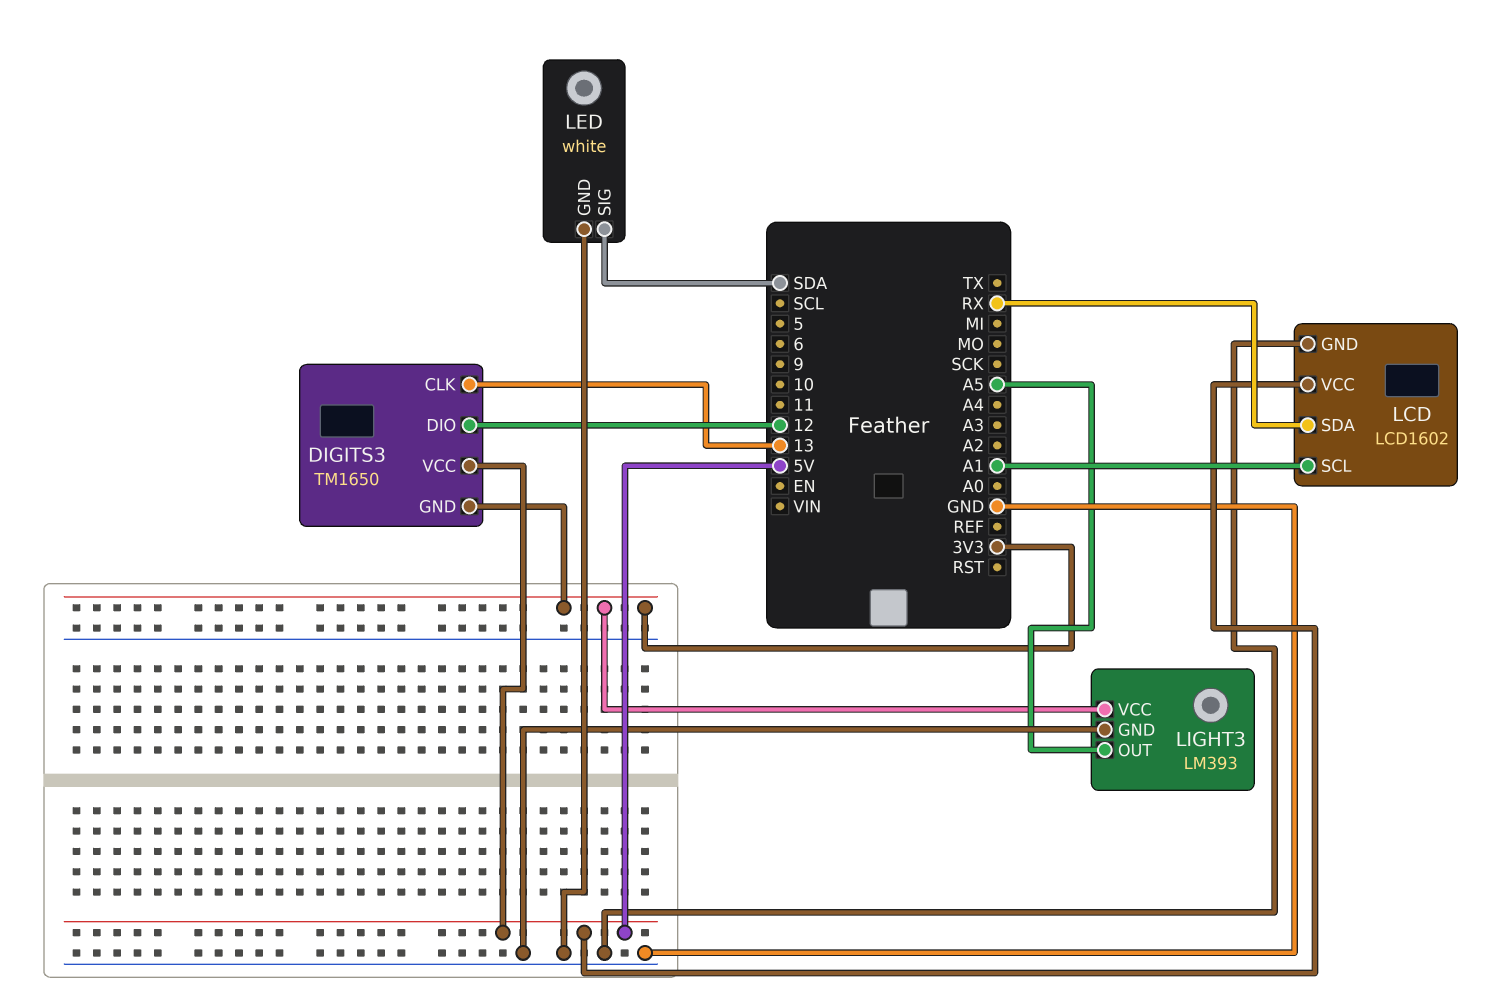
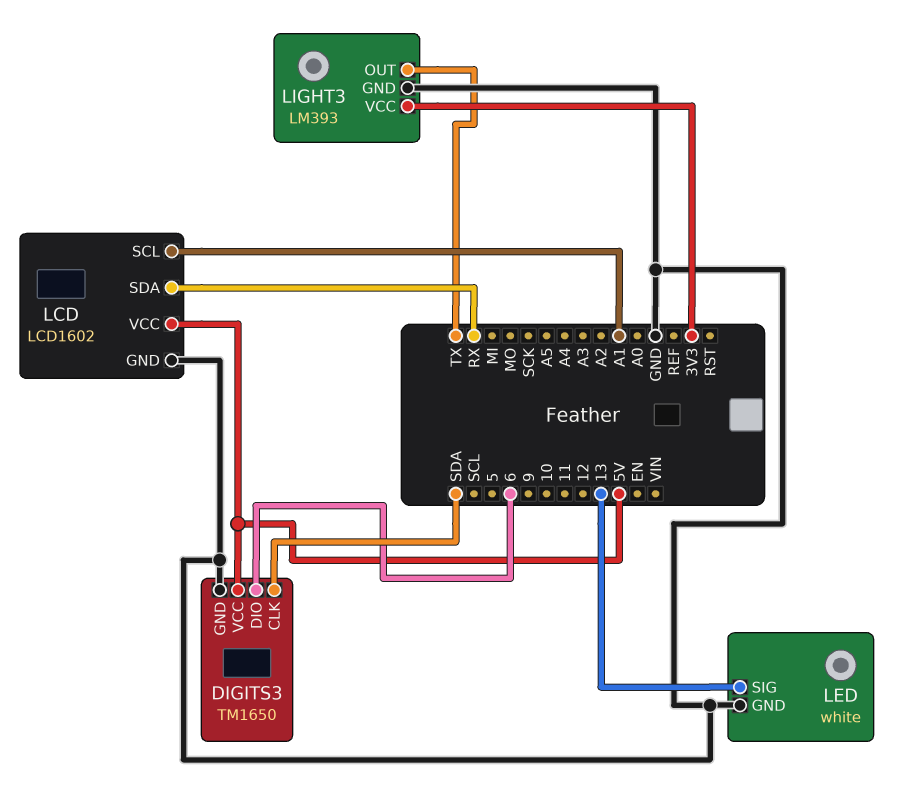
DIGITS3 pin CLK: 13 -> SDA
DIGITS3 pin DIO: 12 -> 6
DIGITS3 pin GND: 3V3 -> GND
LED pin SIG: SDA -> 13
LIGHT3 pin OUT: A5 -> TX

